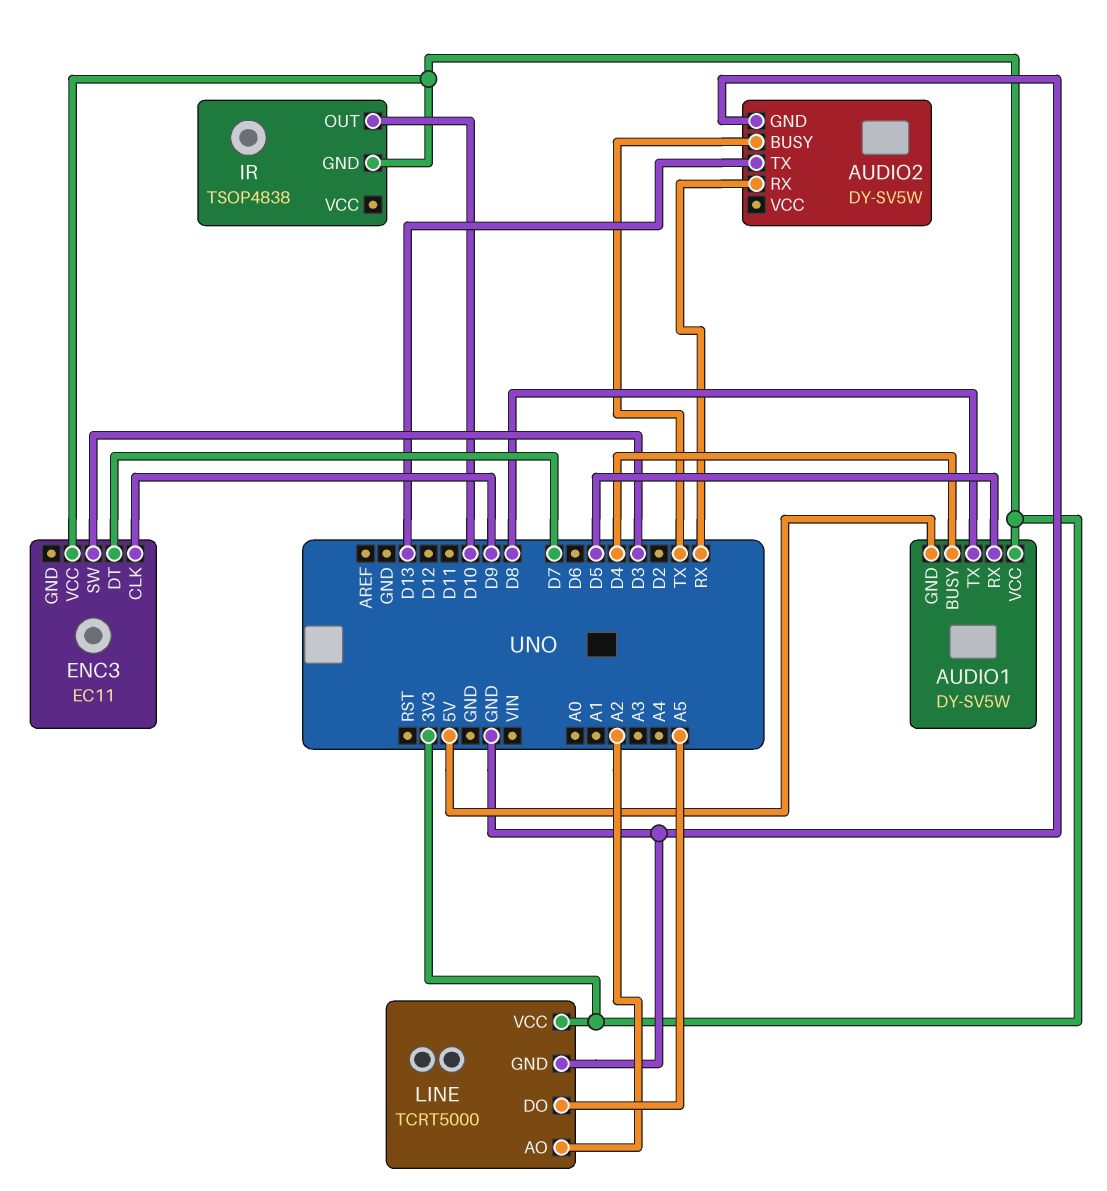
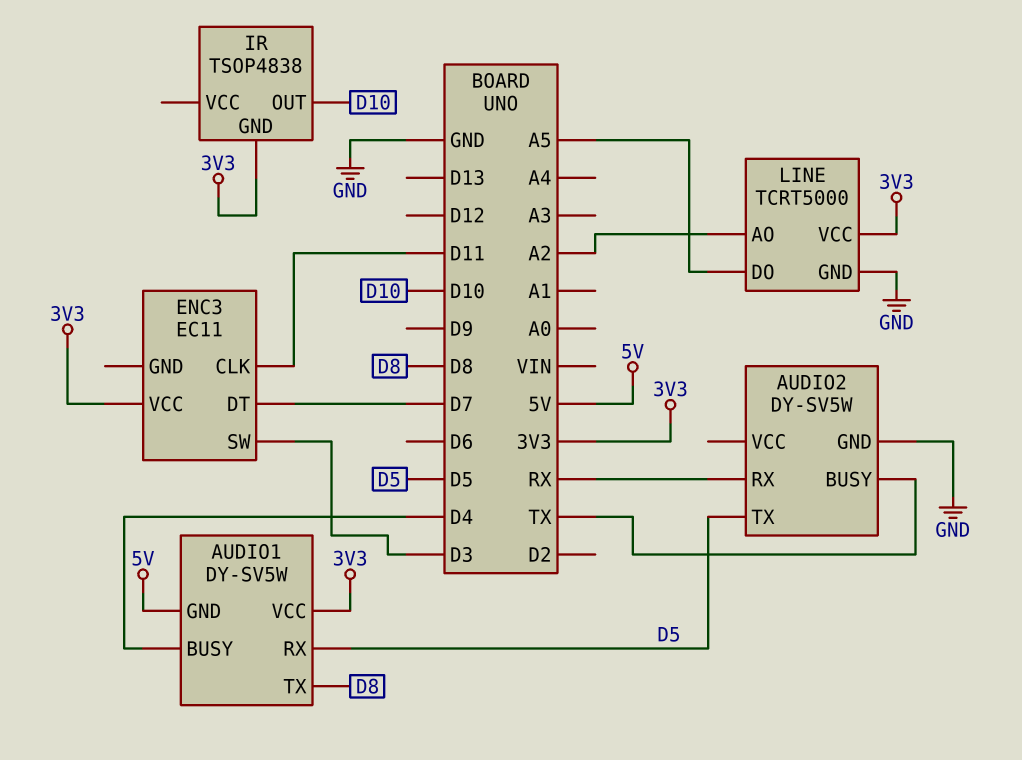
AUDIO2 pin TX: D13 -> D5
ENC3 pin CLK: D9 -> D11

